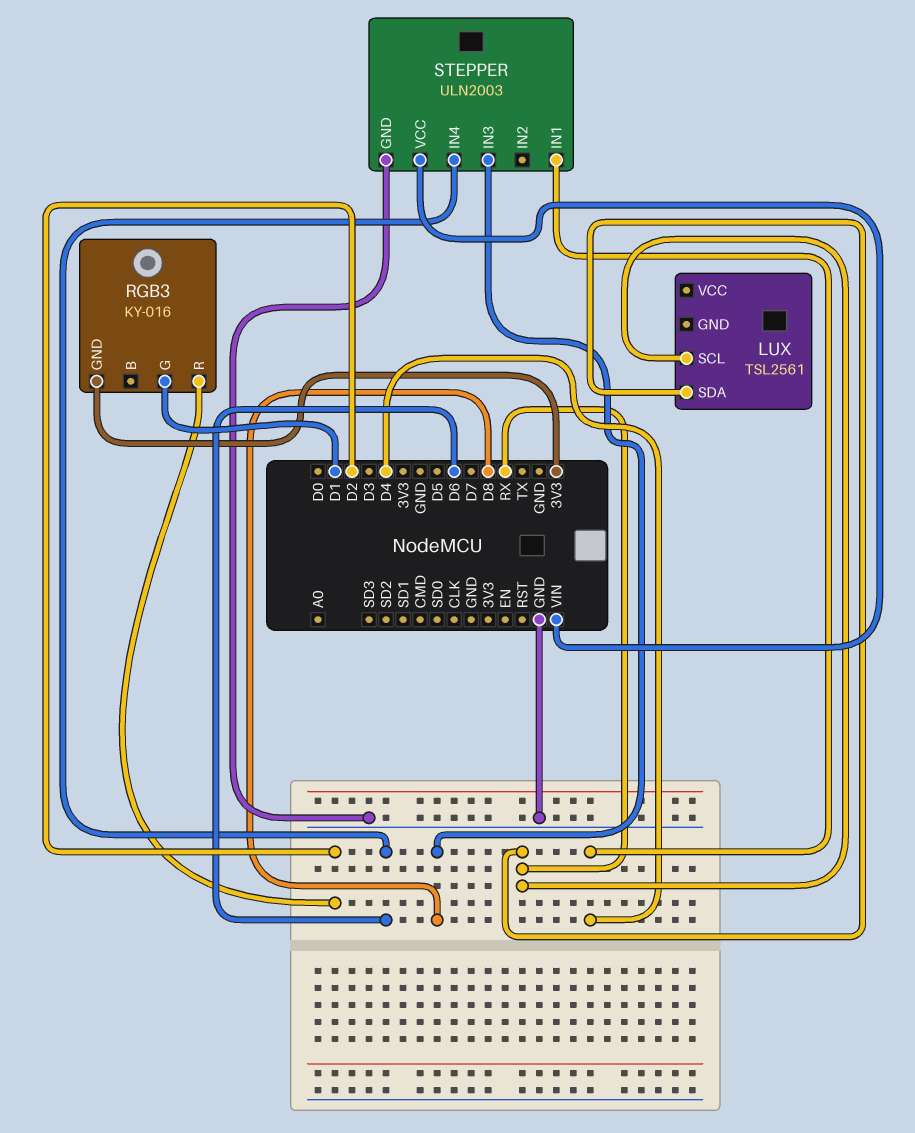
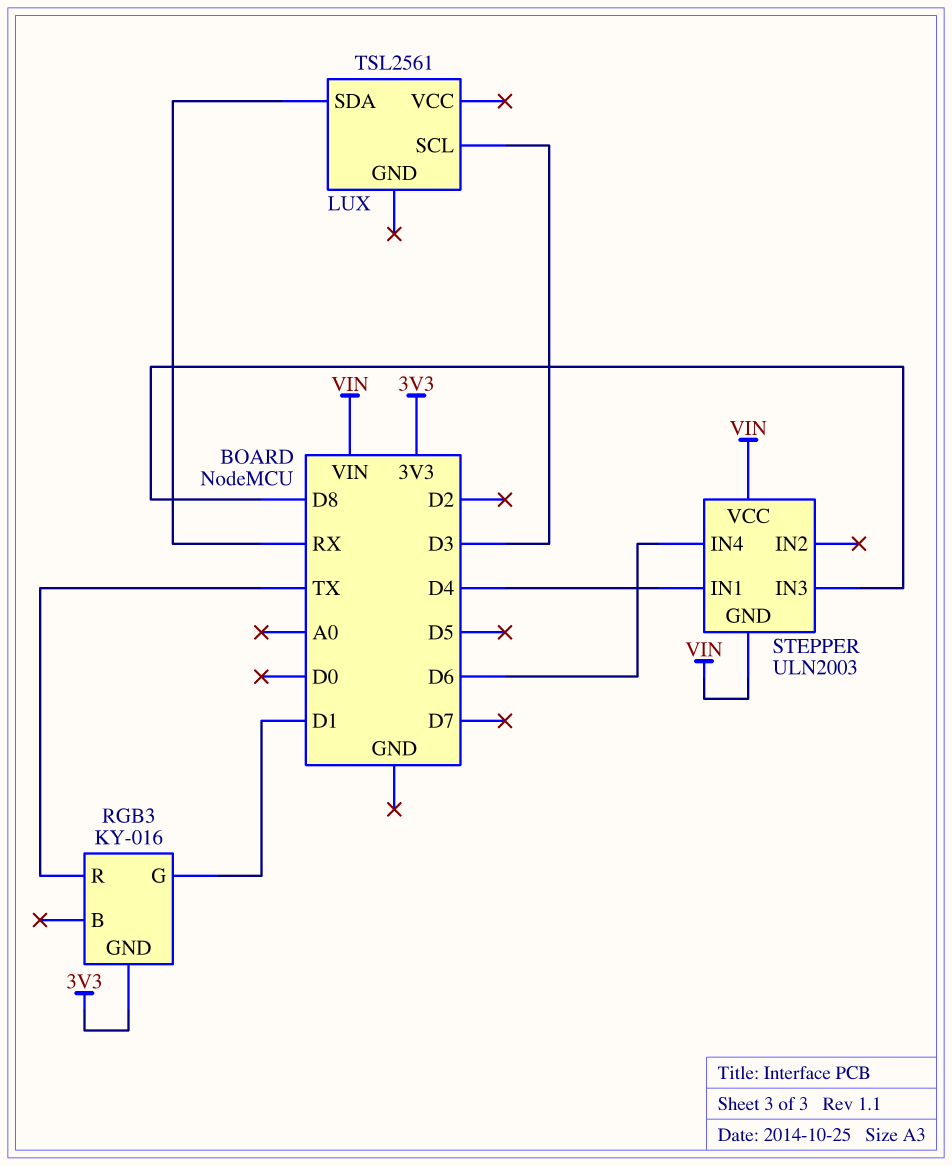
LUX pin SCL: RX -> D3
RGB3 pin R: D2 -> TX
STEPPER pin GND: GND -> VIN

